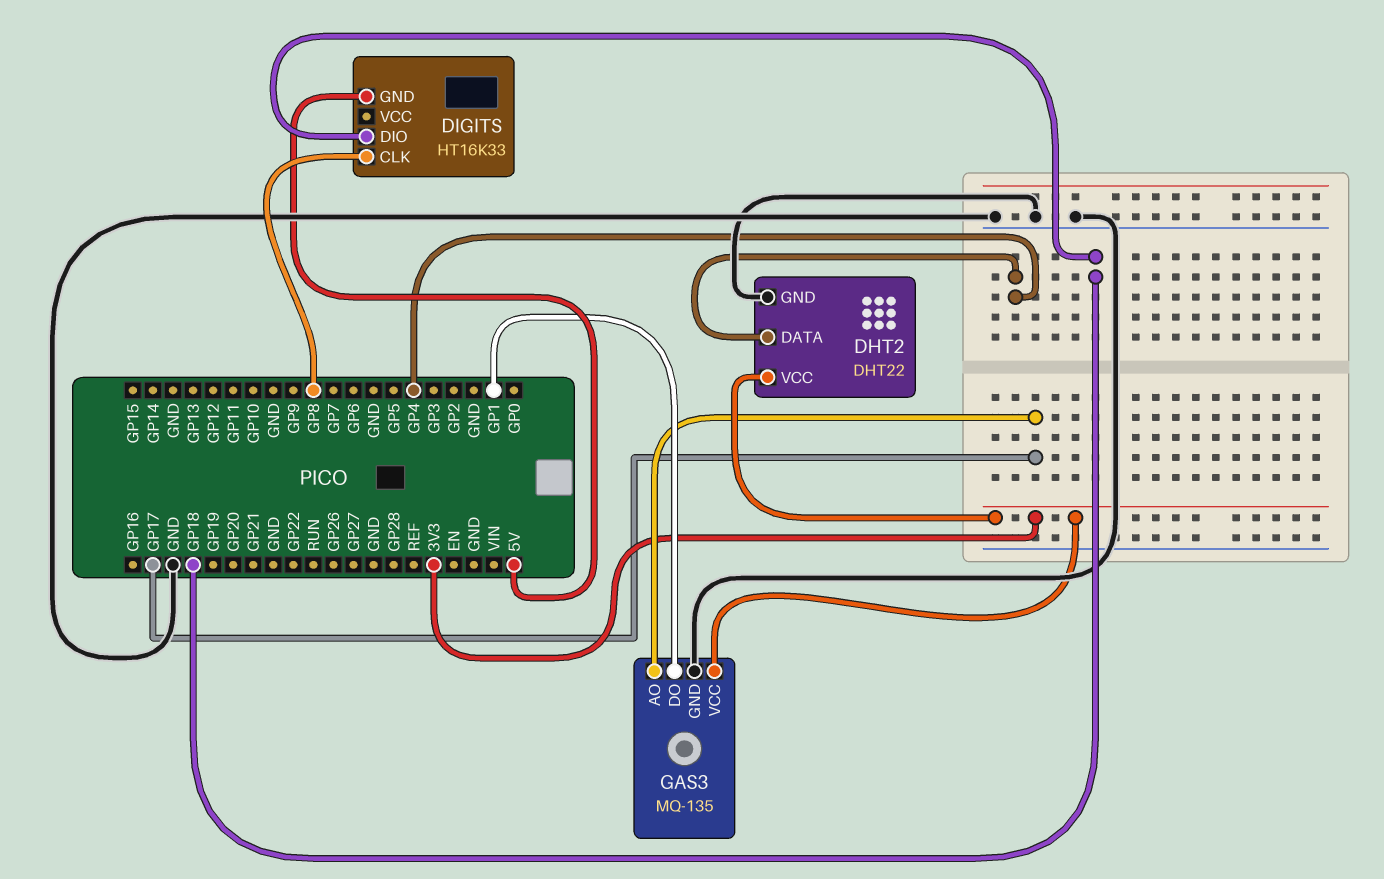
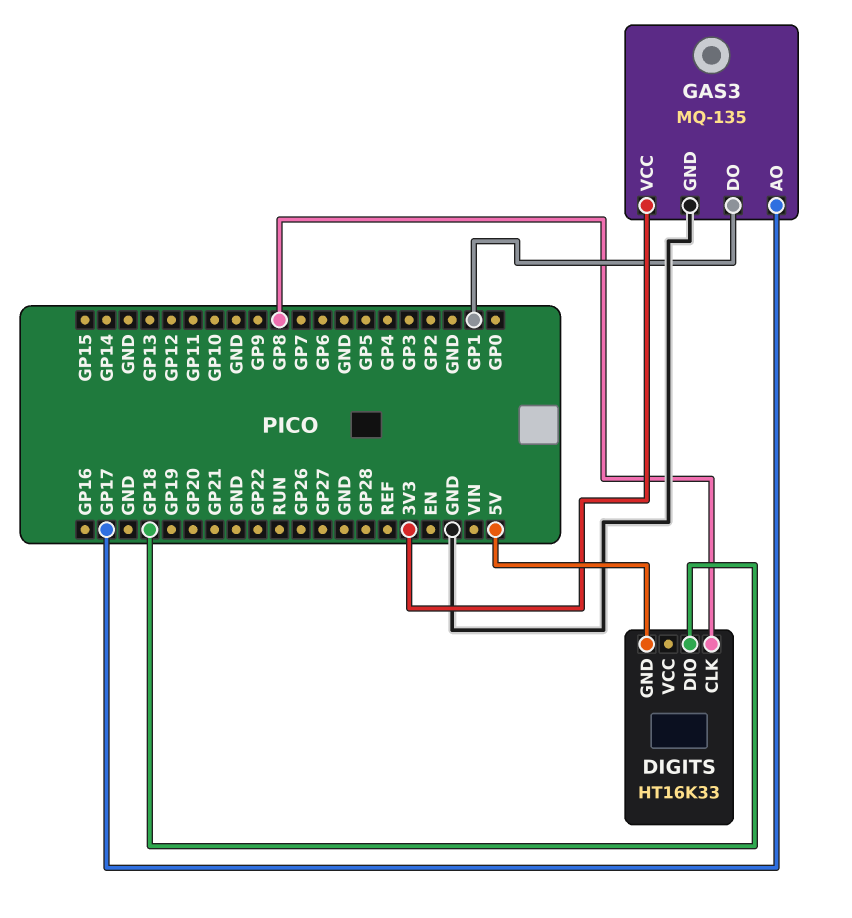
DHT2: DHT22 -> none
DHT2 pin DATA: GP4 -> none
DHT2 pin GND: GND -> none
DHT2 pin VCC: 3V3 -> none

